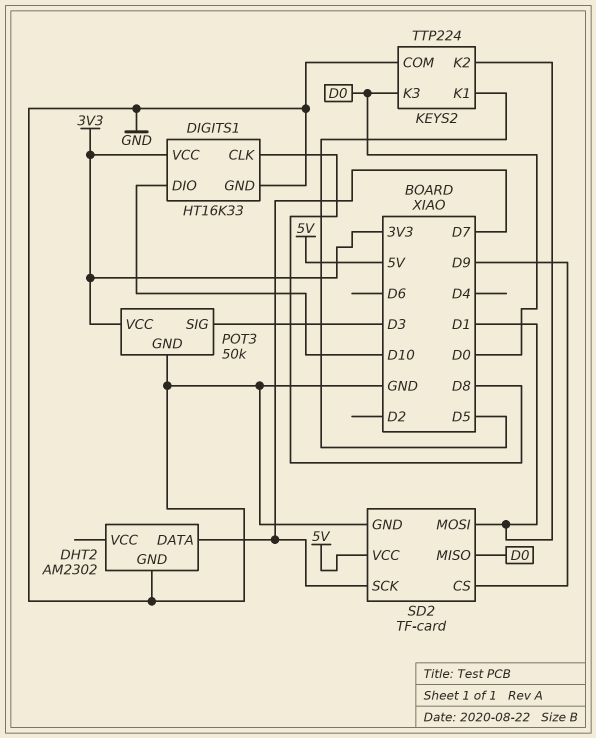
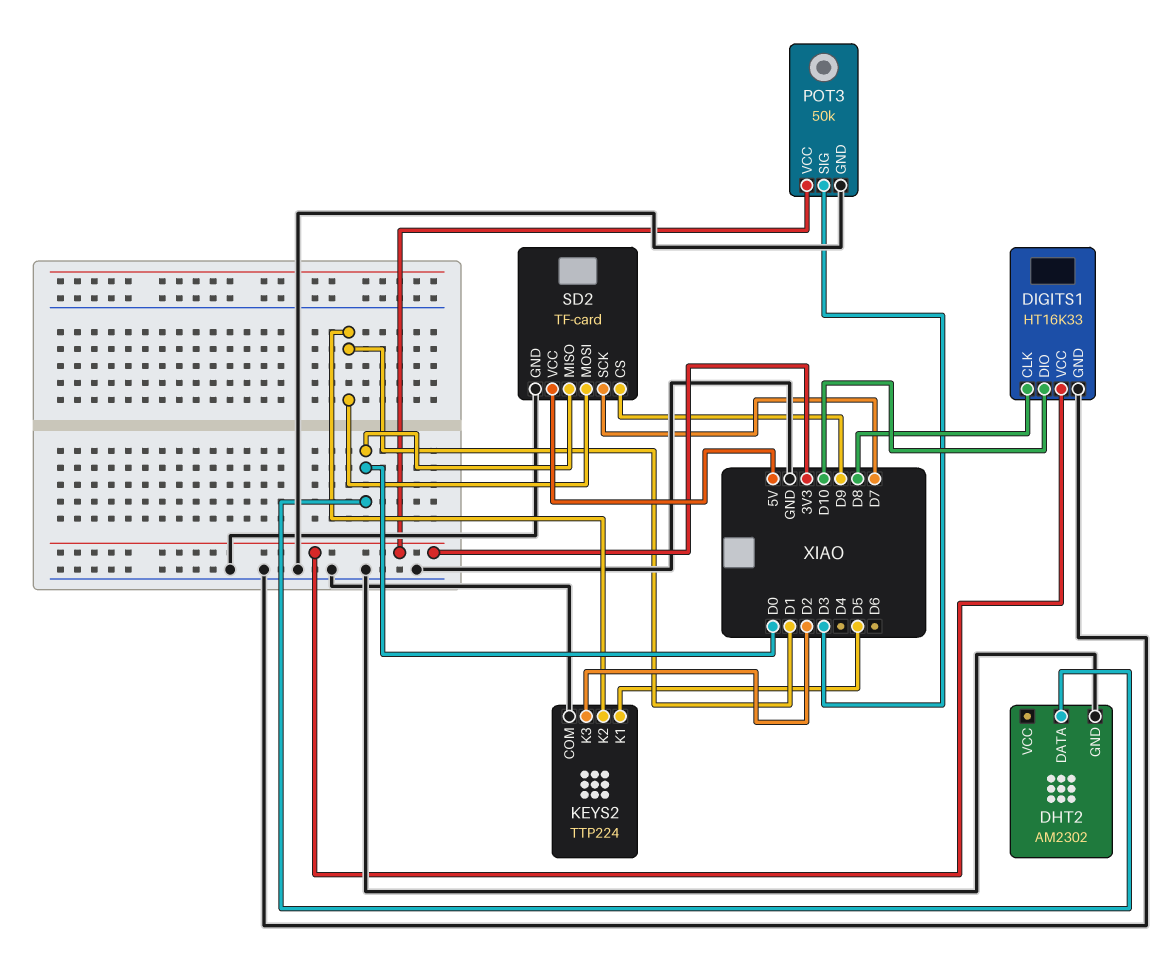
DHT2 pin DATA: D7 -> D0
KEYS2 pin K3: D0 -> D2

